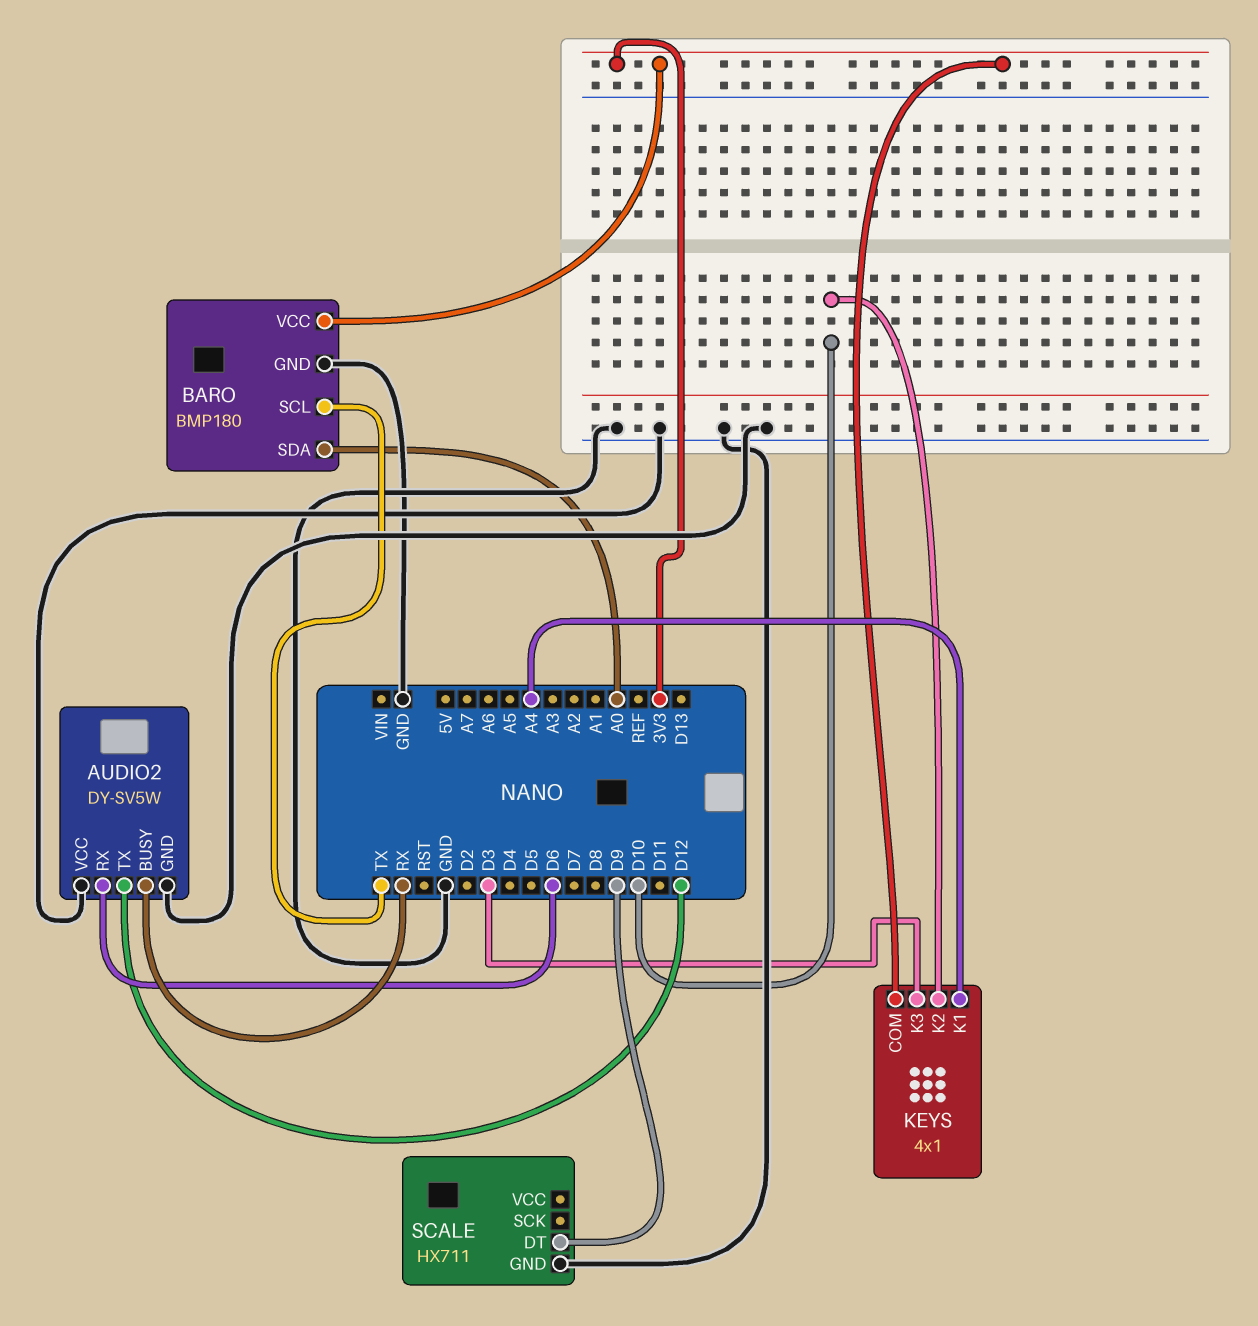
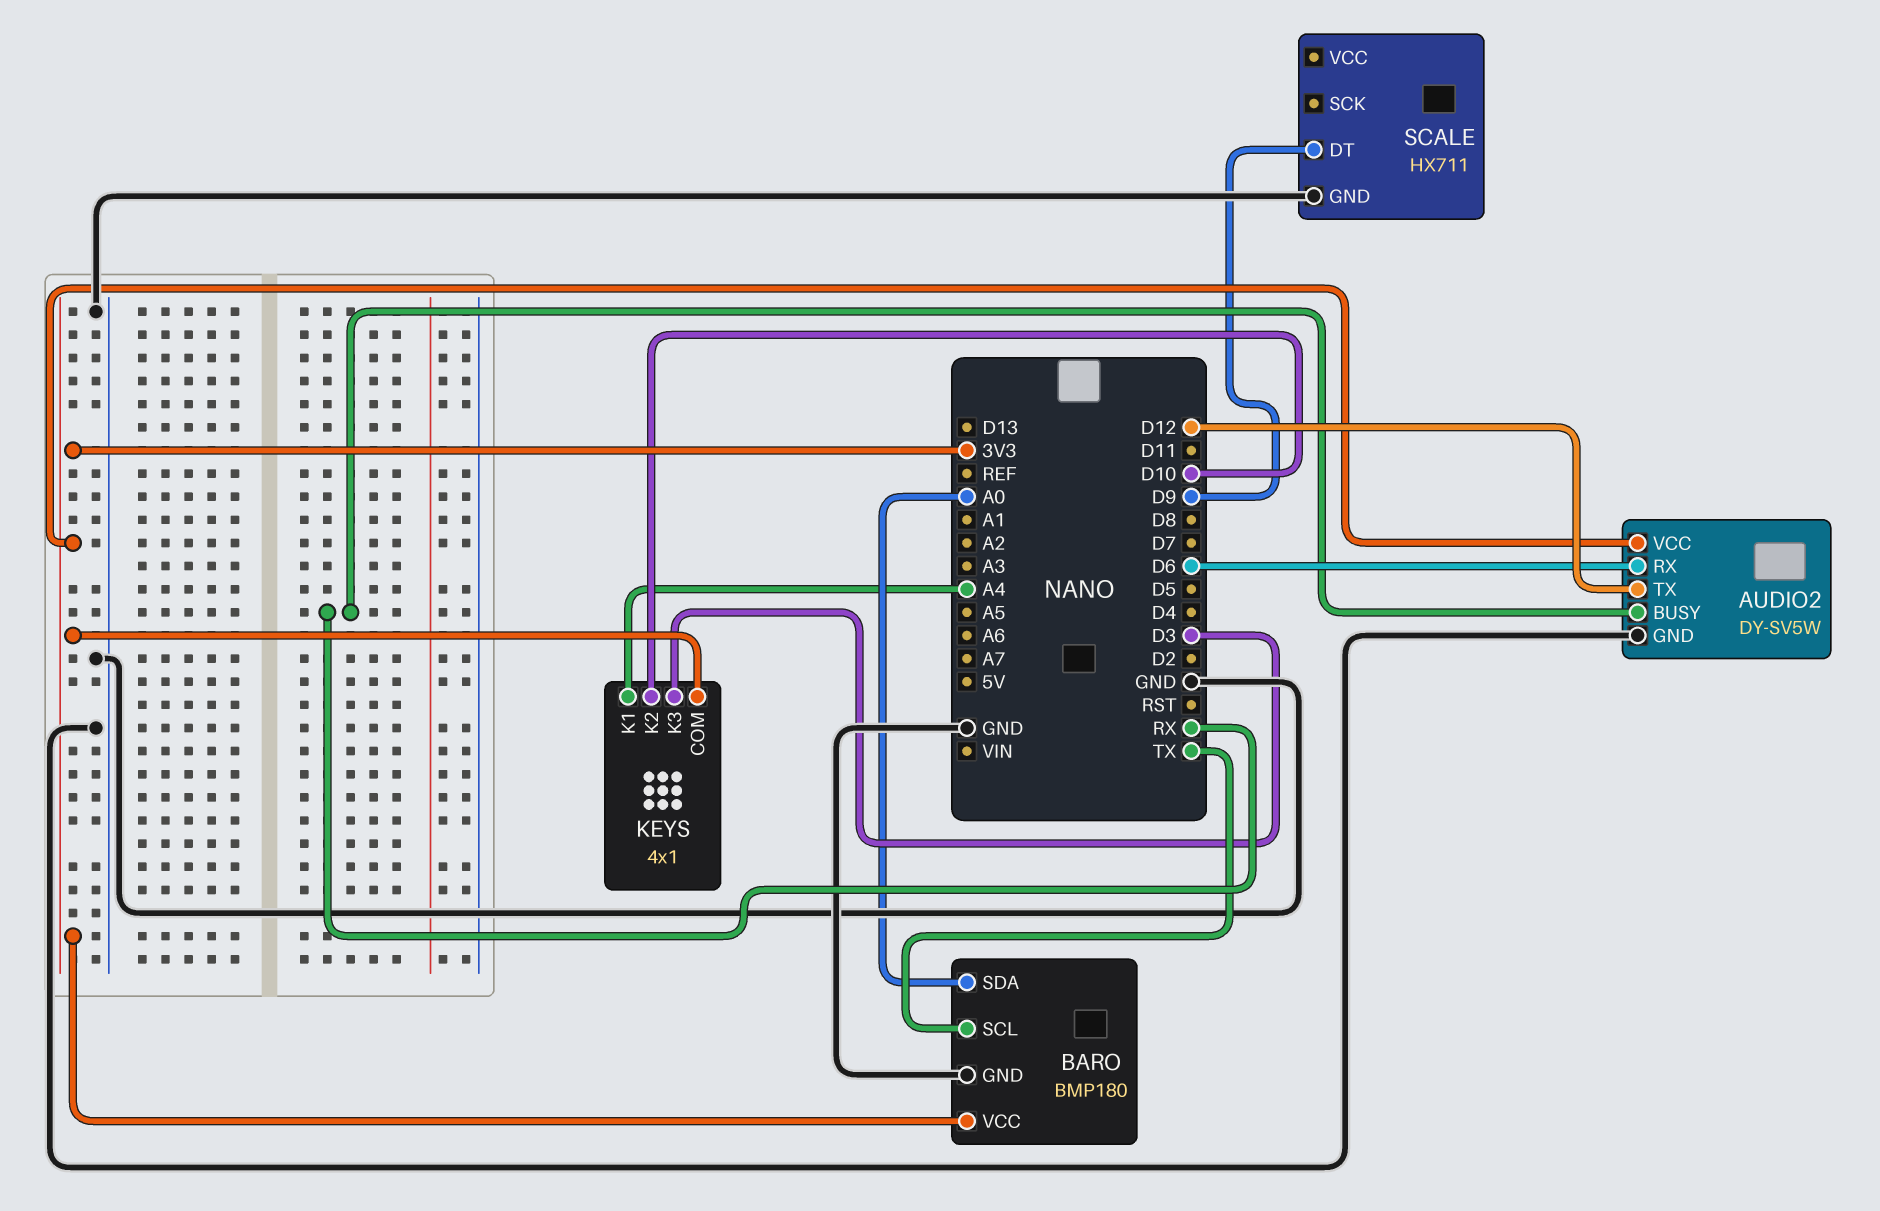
AUDIO2 pin VCC: GND -> 3V3

